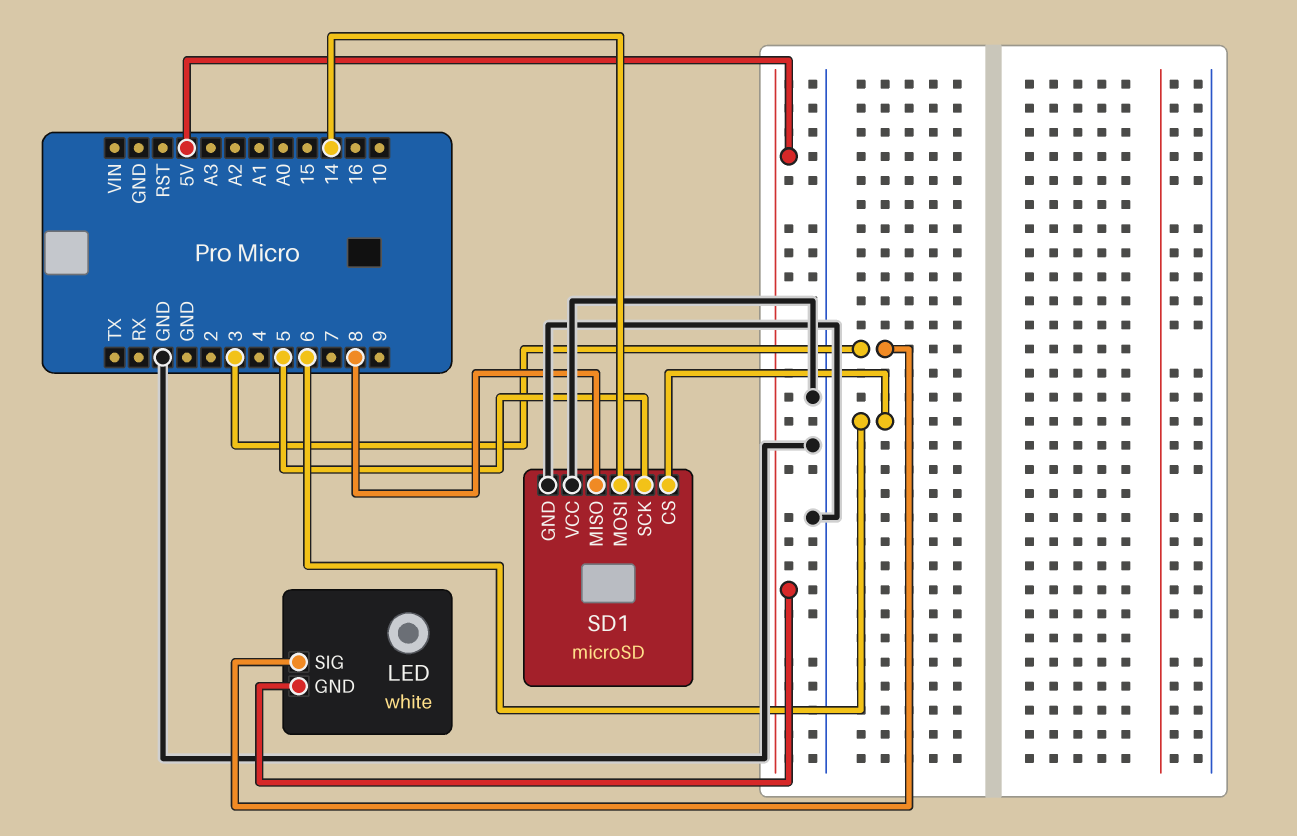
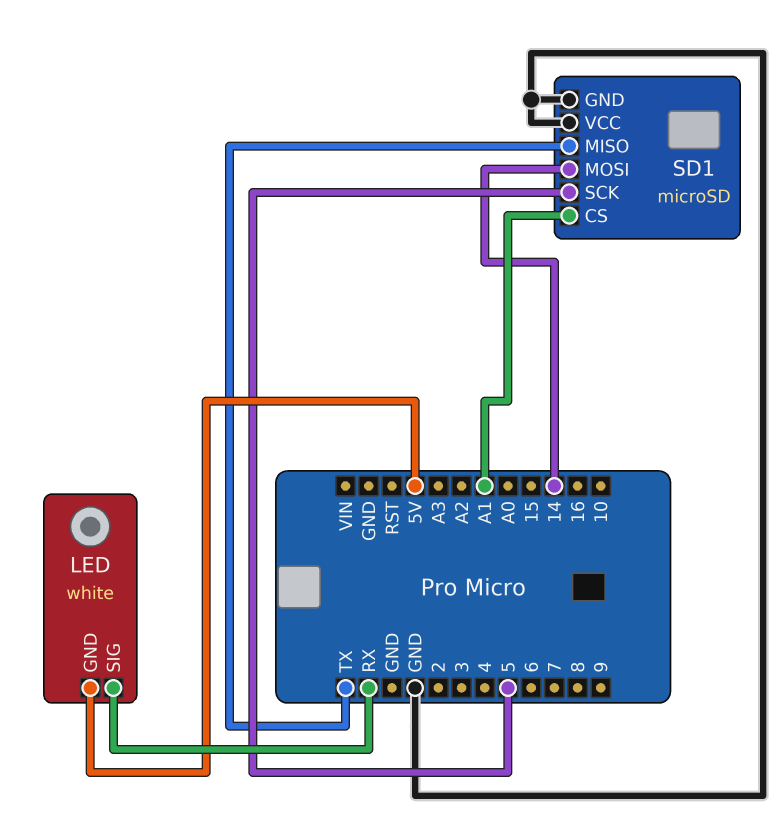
LED pin SIG: 3 -> RX
SD1 pin CS: 6 -> A1
SD1 pin MISO: 8 -> TX

